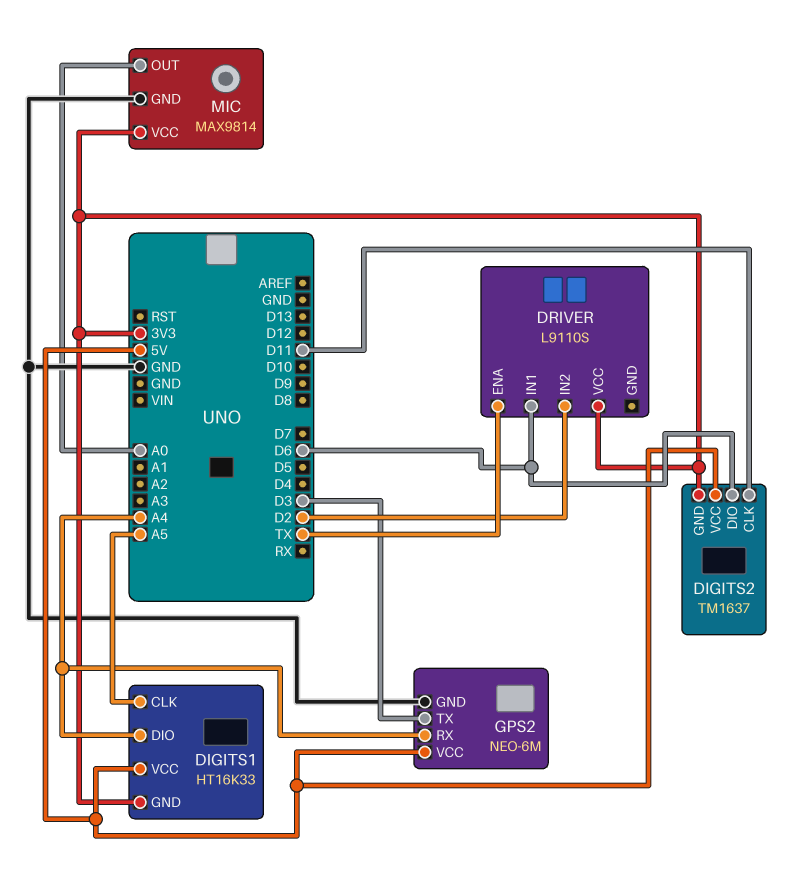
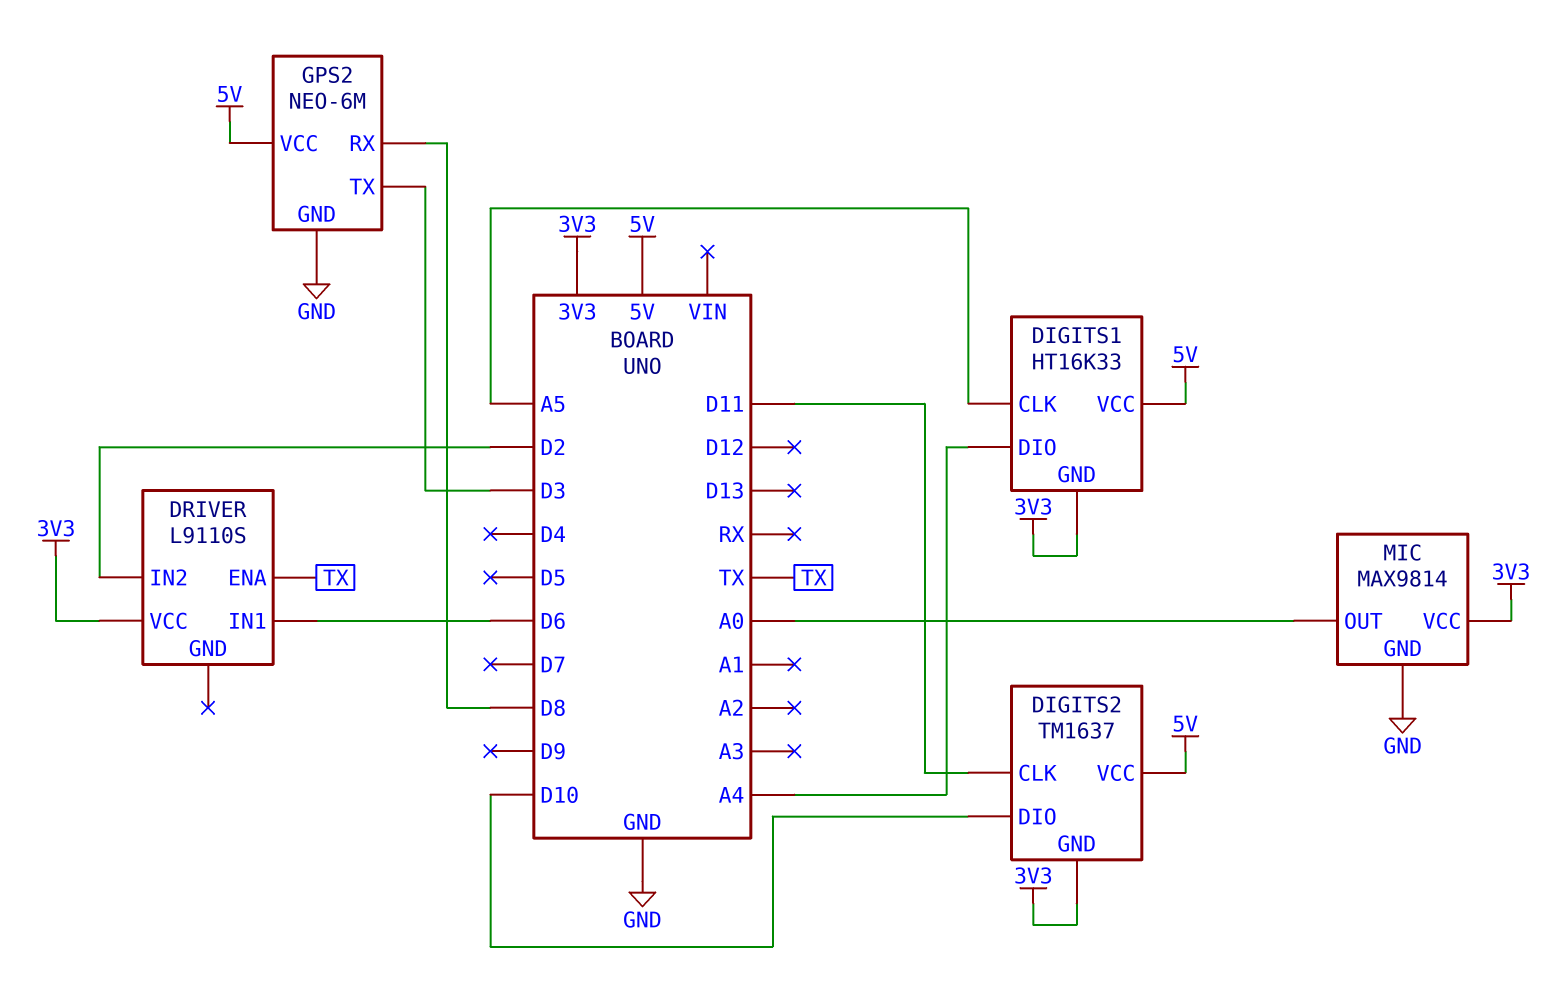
DIGITS2 pin DIO: D6 -> D10
GPS2 pin RX: A4 -> D8

